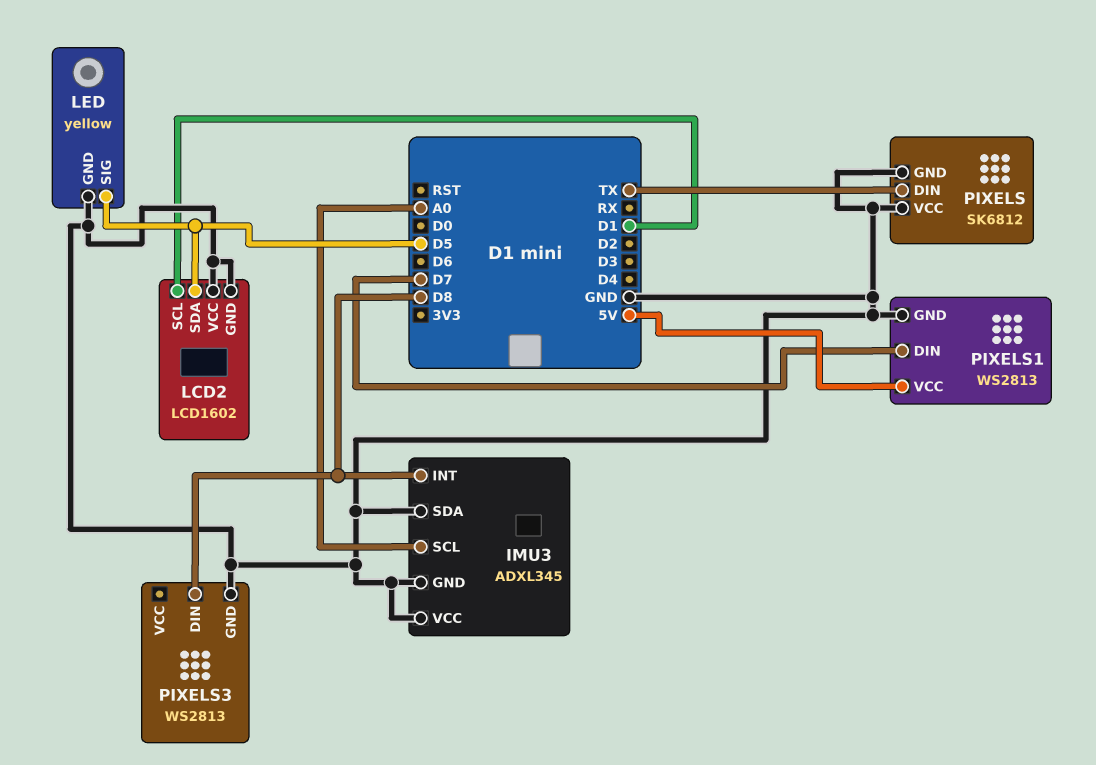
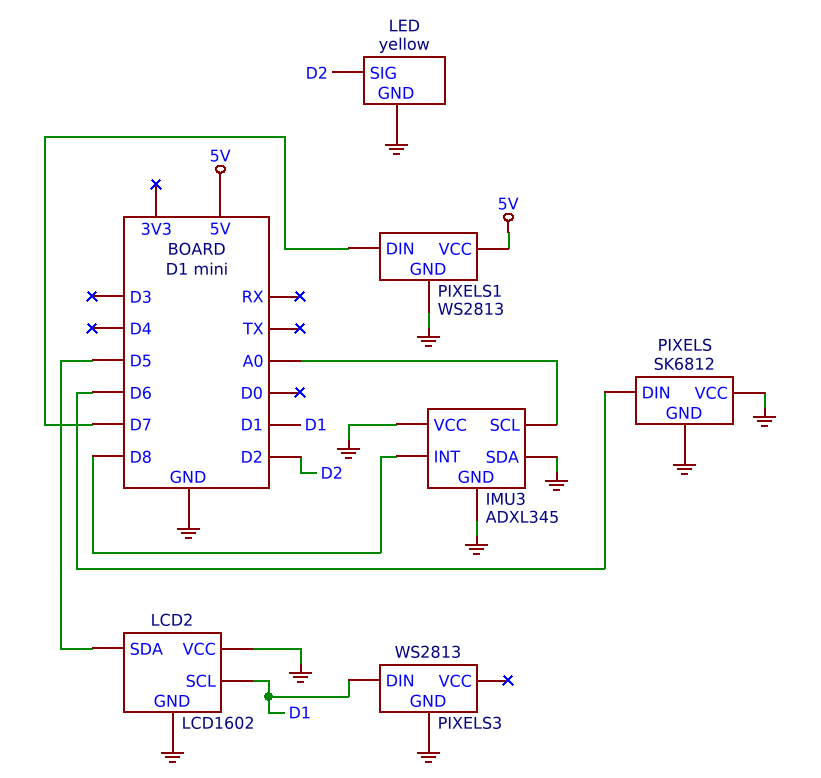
LED pin SIG: D5 -> D2
PIXELS pin DIN: TX -> D6
PIXELS3 pin DIN: D8 -> D1

